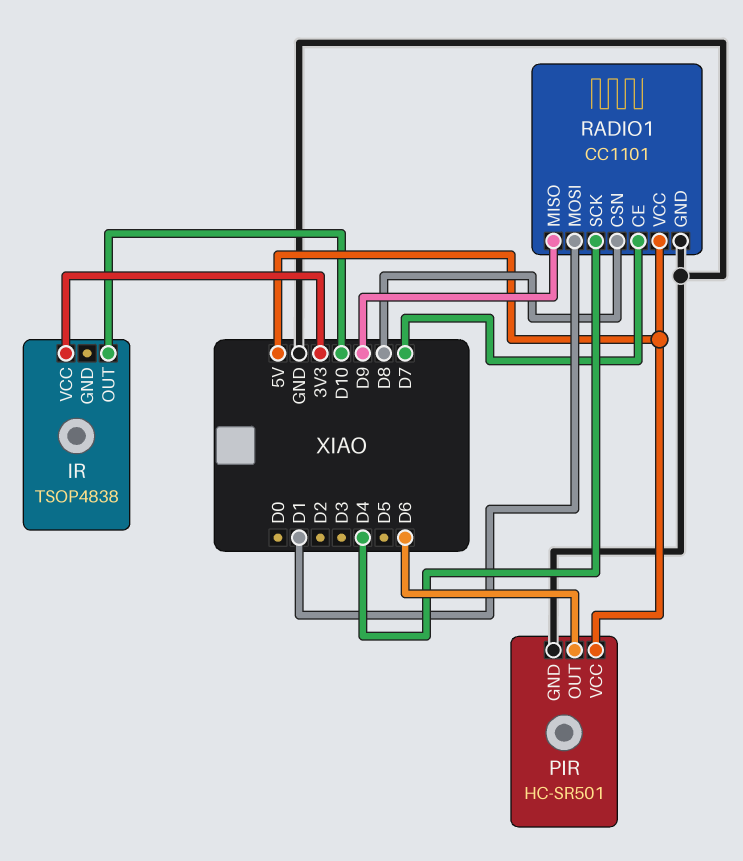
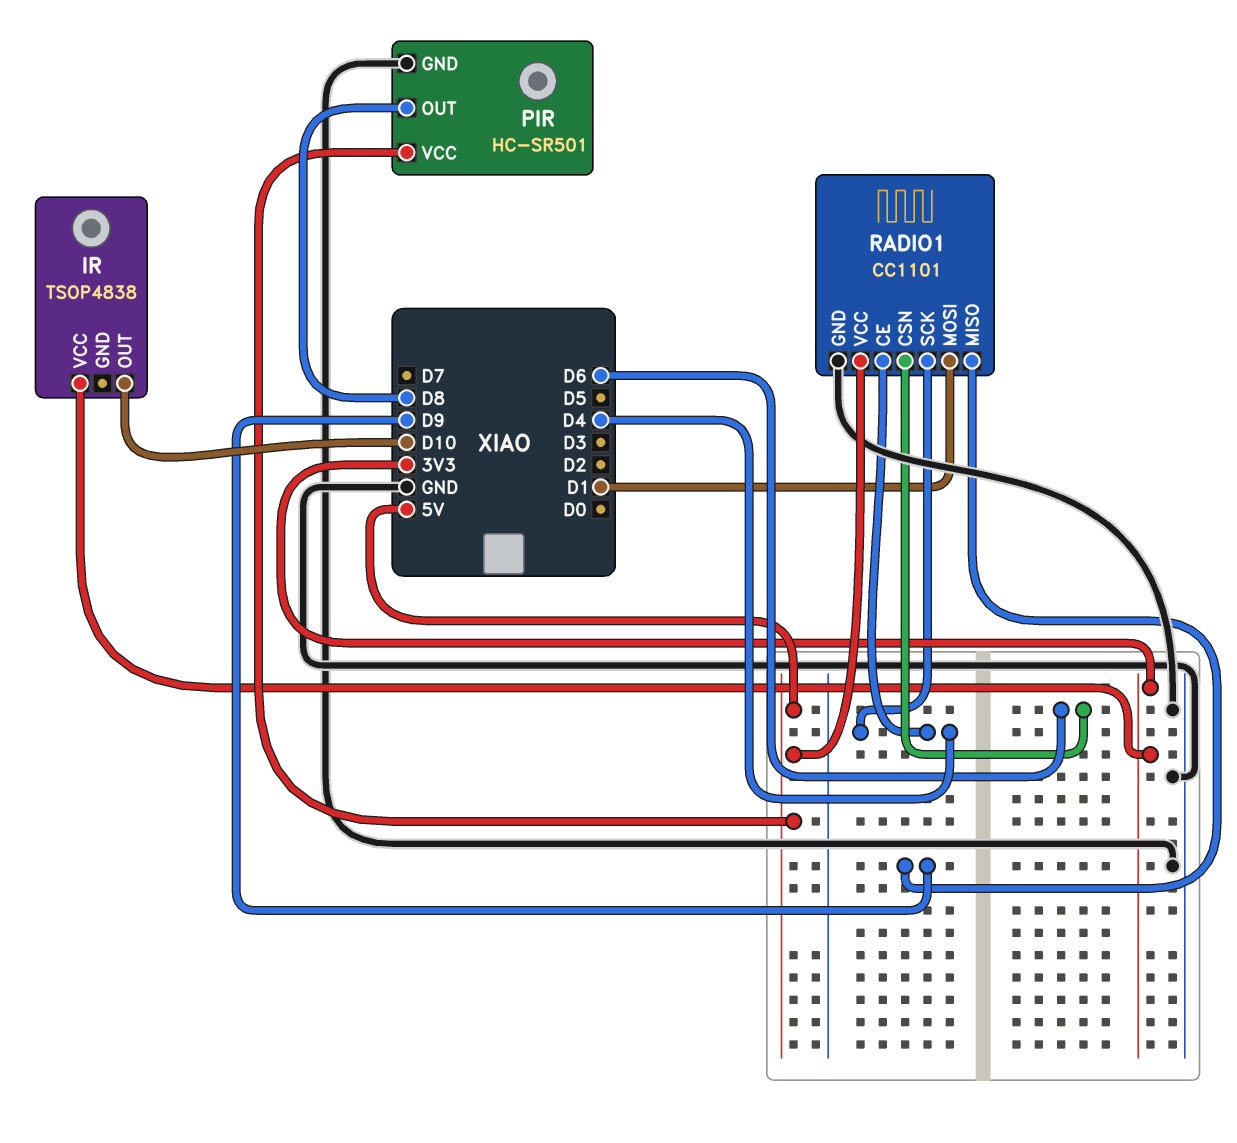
PIR pin OUT: D6 -> D8
RADIO1 pin CE: D7 -> D4
RADIO1 pin CSN: D8 -> D6

